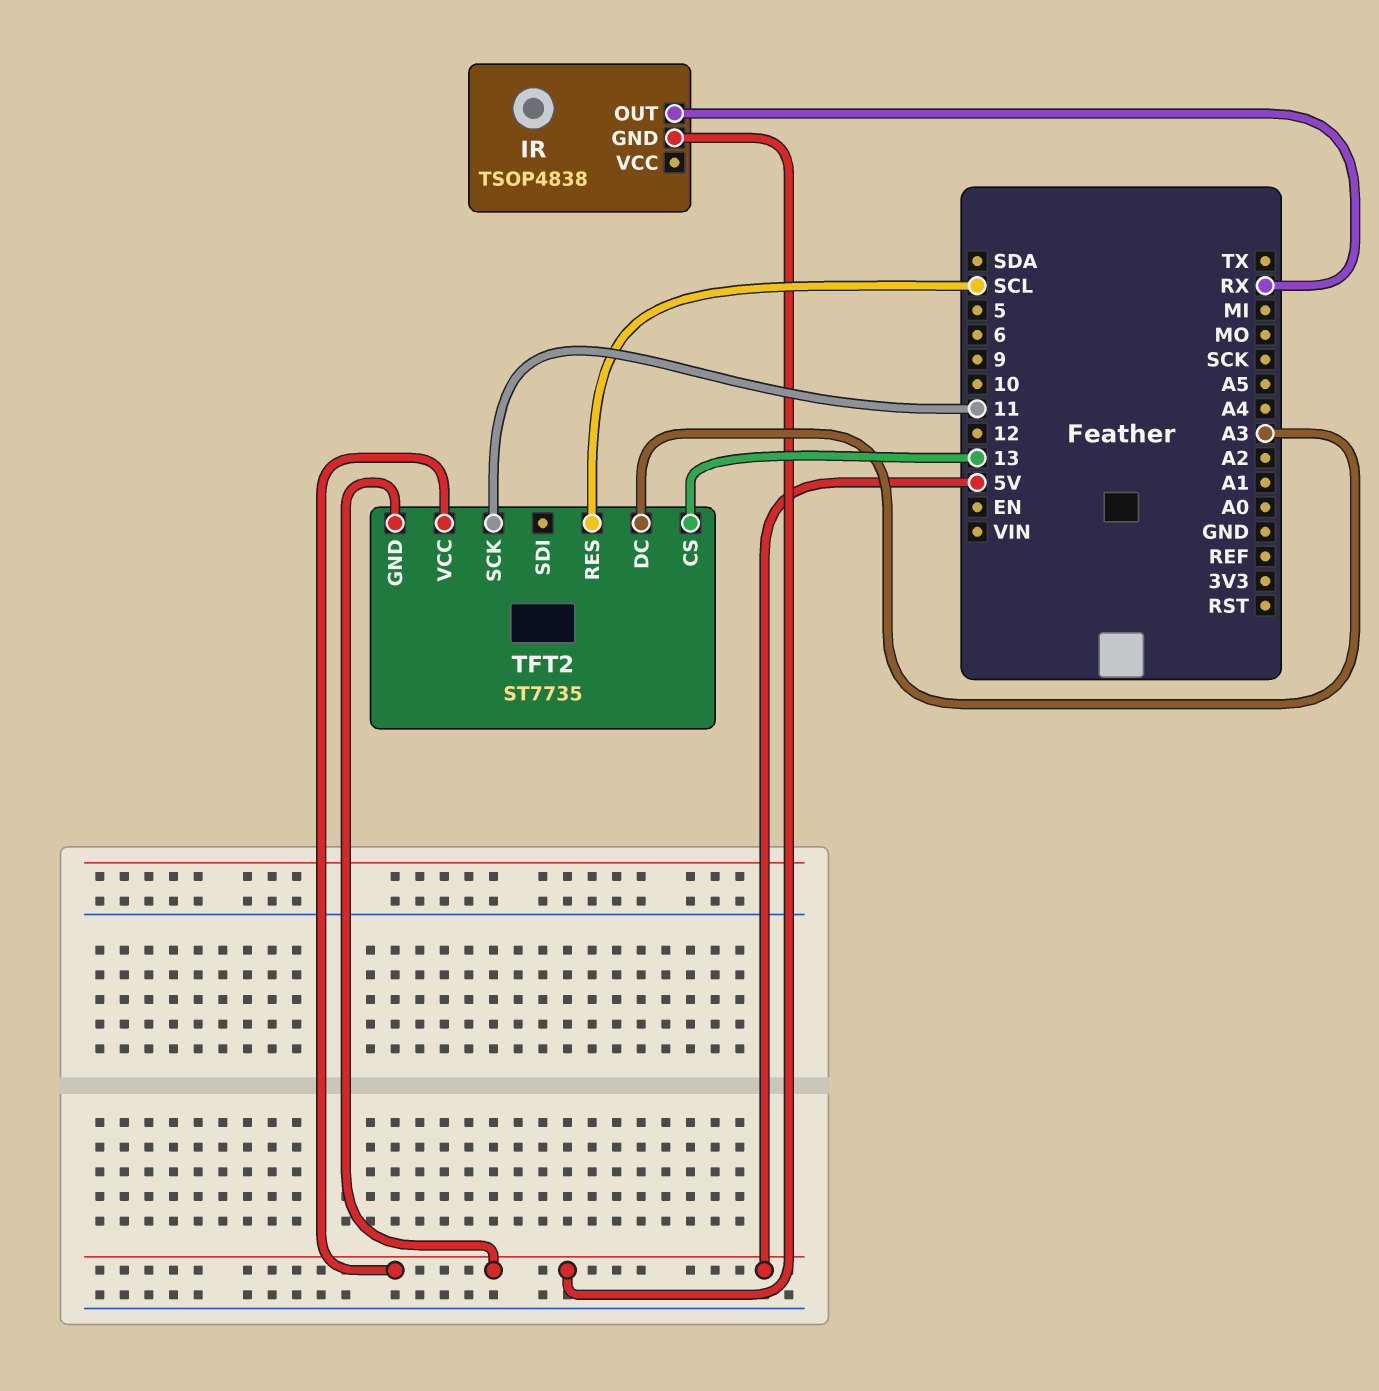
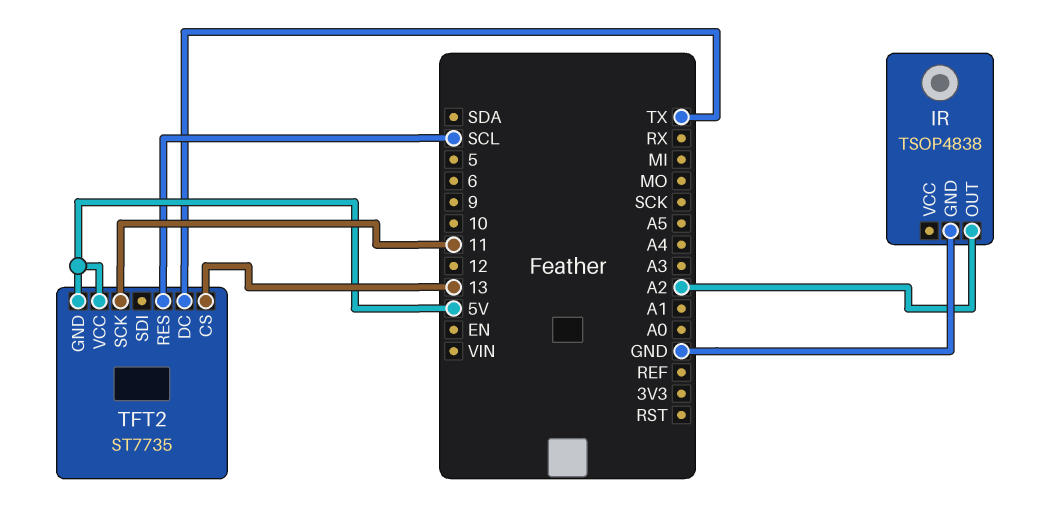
IR pin GND: 5V -> GND
IR pin OUT: RX -> A2
TFT2 pin DC: A3 -> TX

